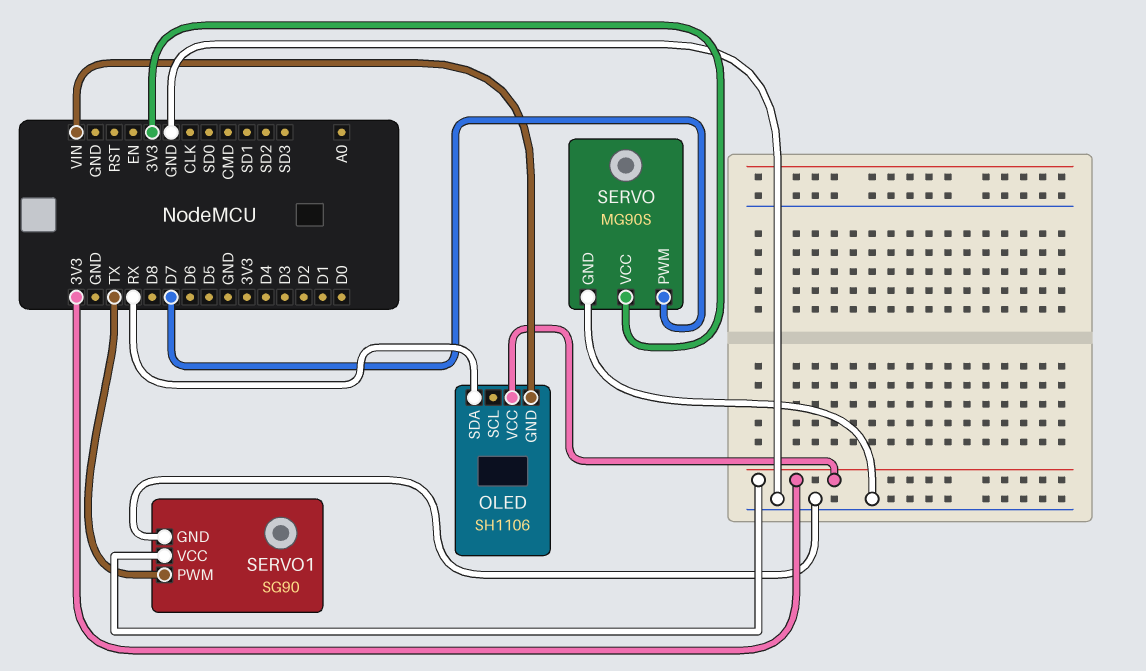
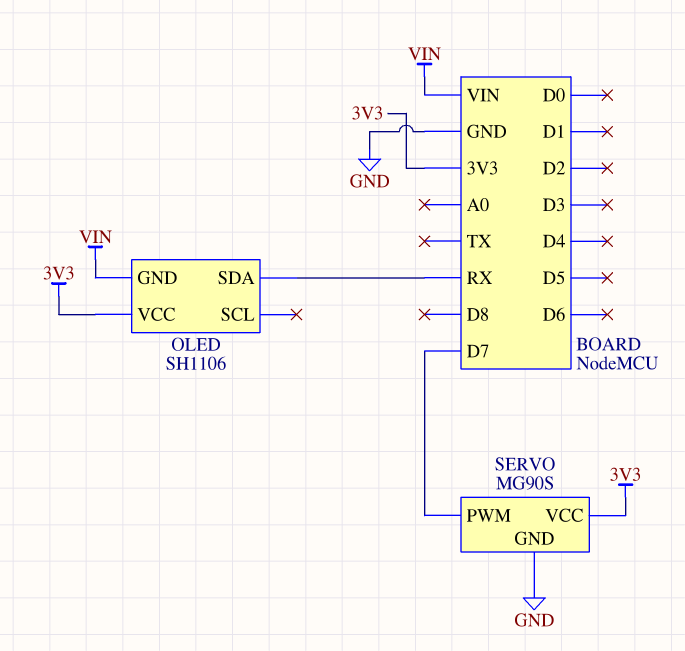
SERVO1: SG90 -> none
SERVO1 pin GND: GND -> none
SERVO1 pin PWM: TX -> none
SERVO1 pin VCC: 3V3 -> none

